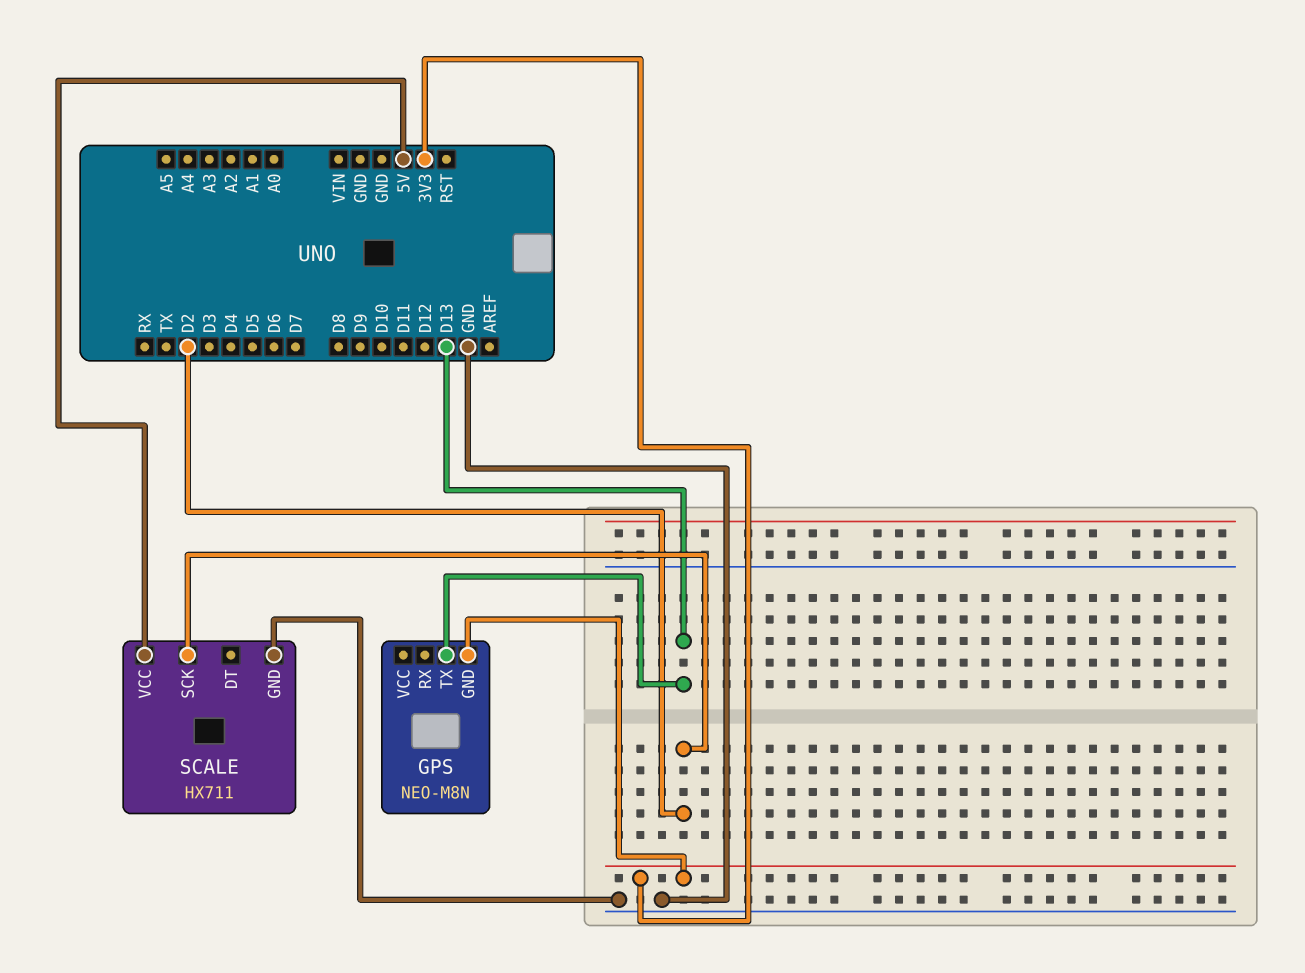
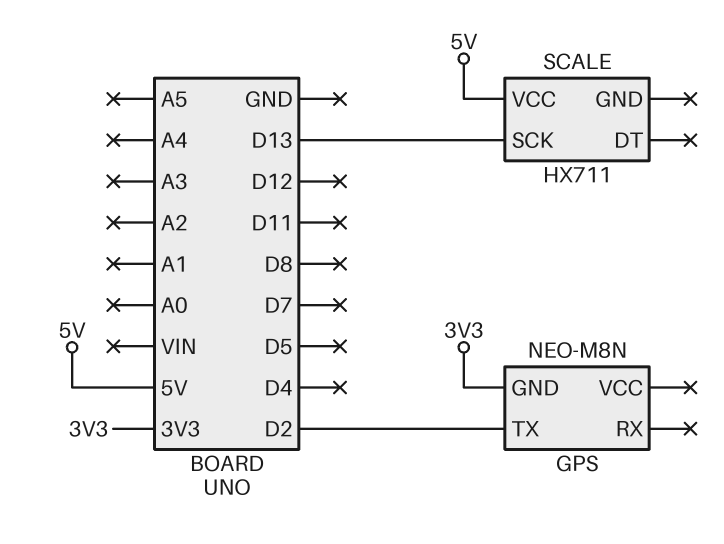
GPS pin TX: D13 -> D2
SCALE pin GND: GND -> none
SCALE pin SCK: D2 -> D13

